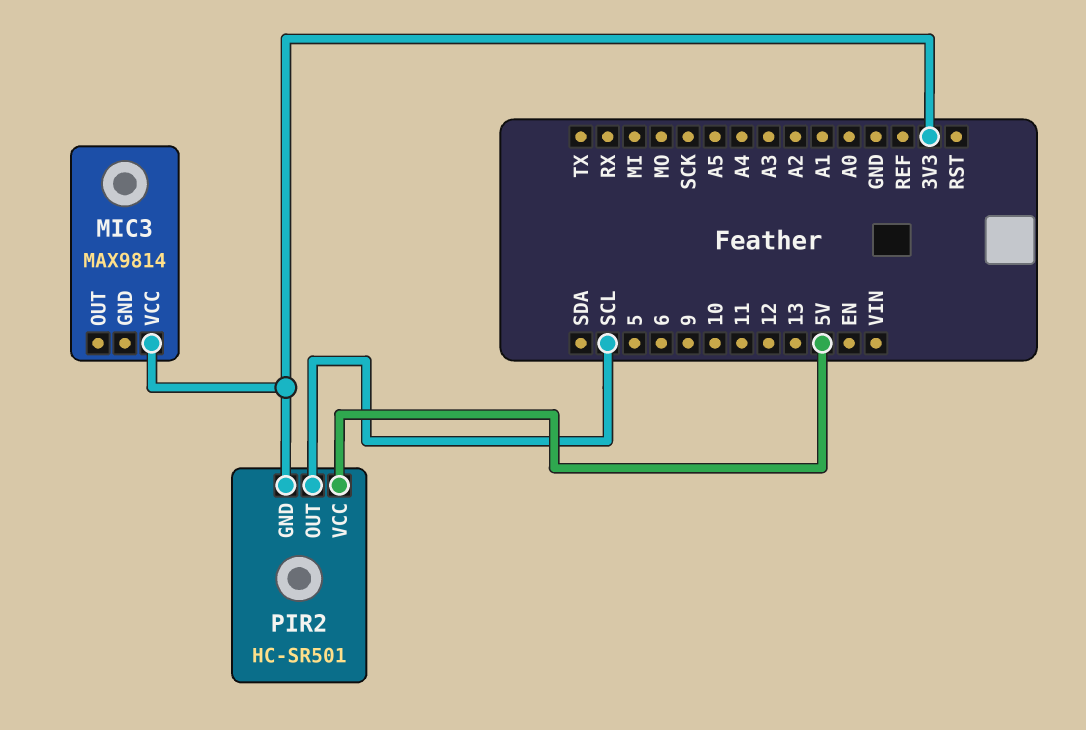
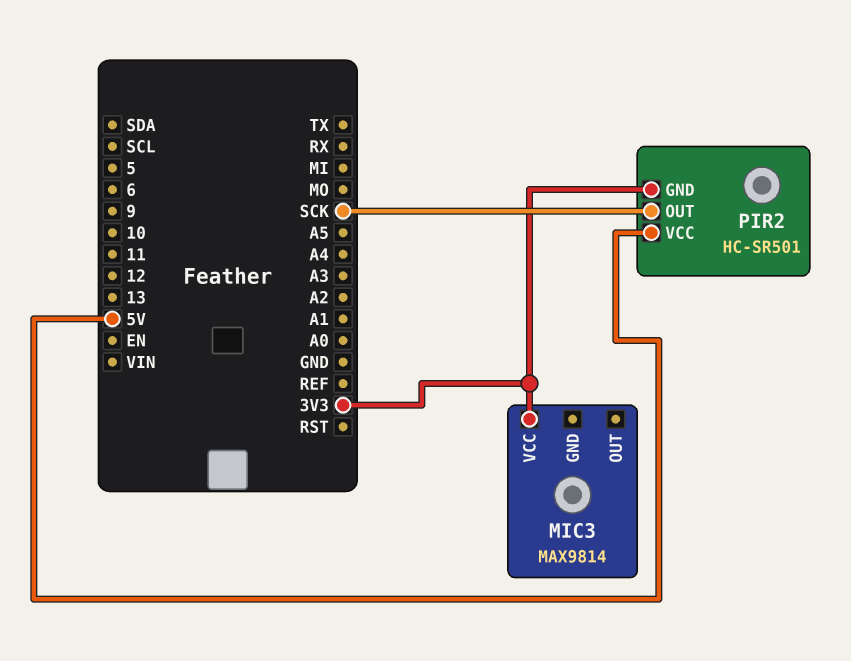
PIR2 pin OUT: SCL -> SCK

